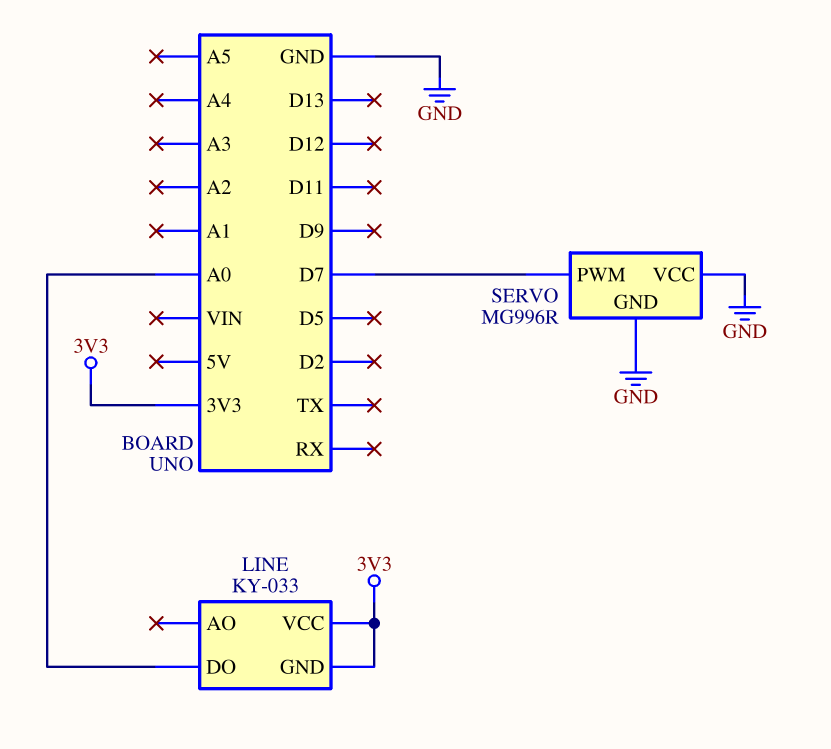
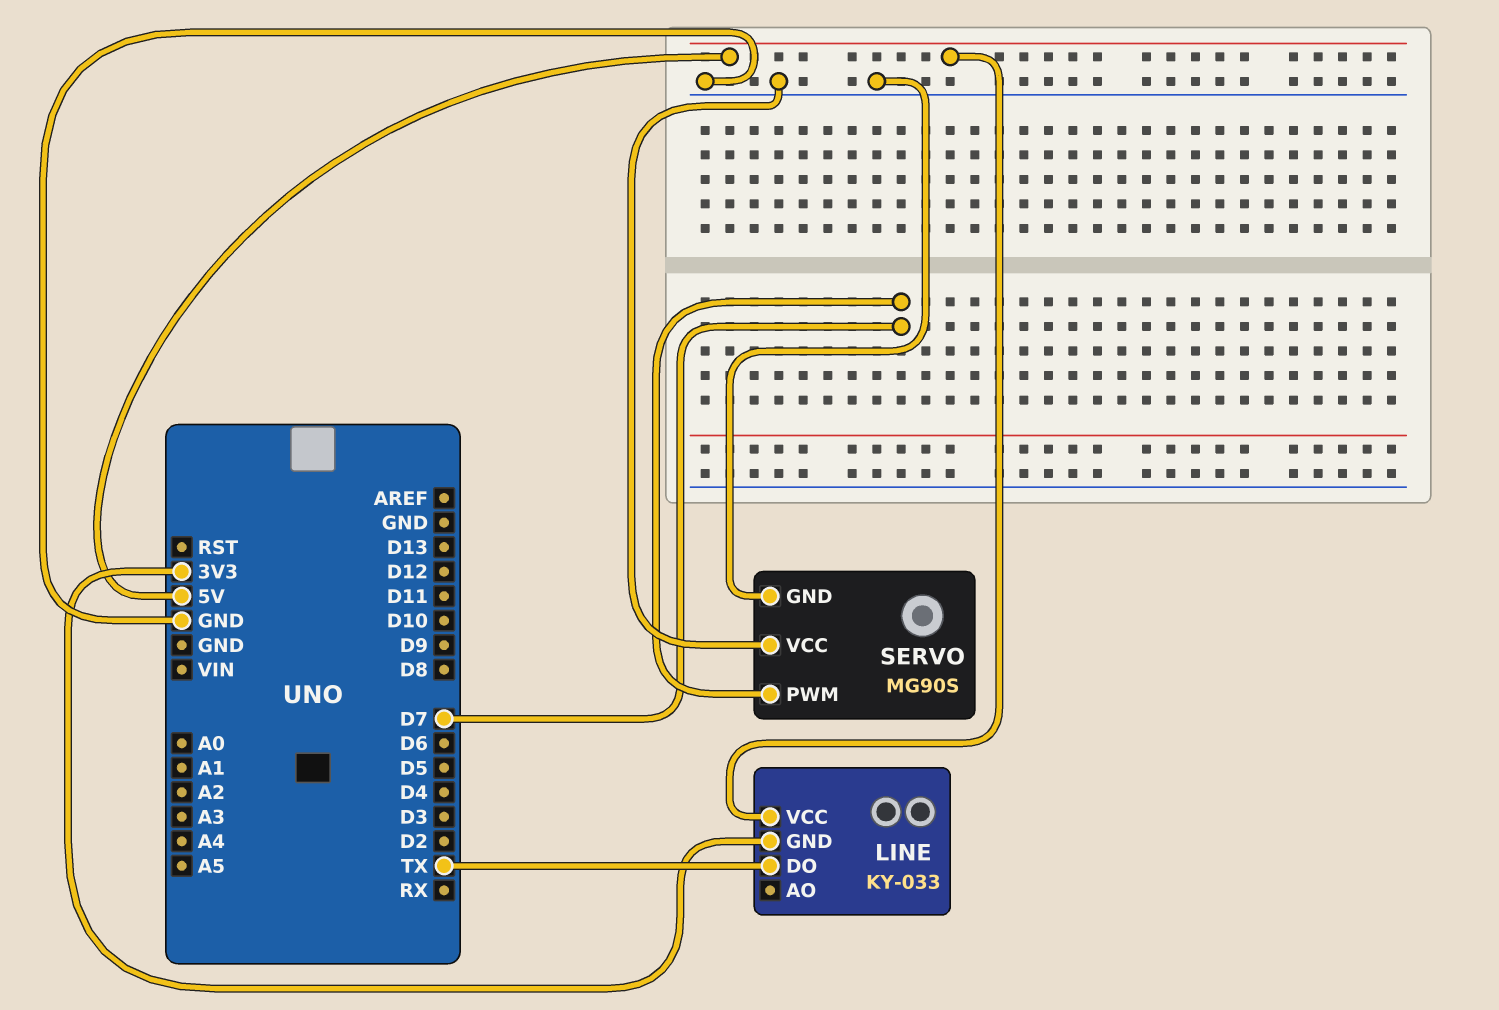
LINE pin DO: A0 -> TX
LINE pin VCC: 3V3 -> 5V
SERVO: MG996R -> MG90S

